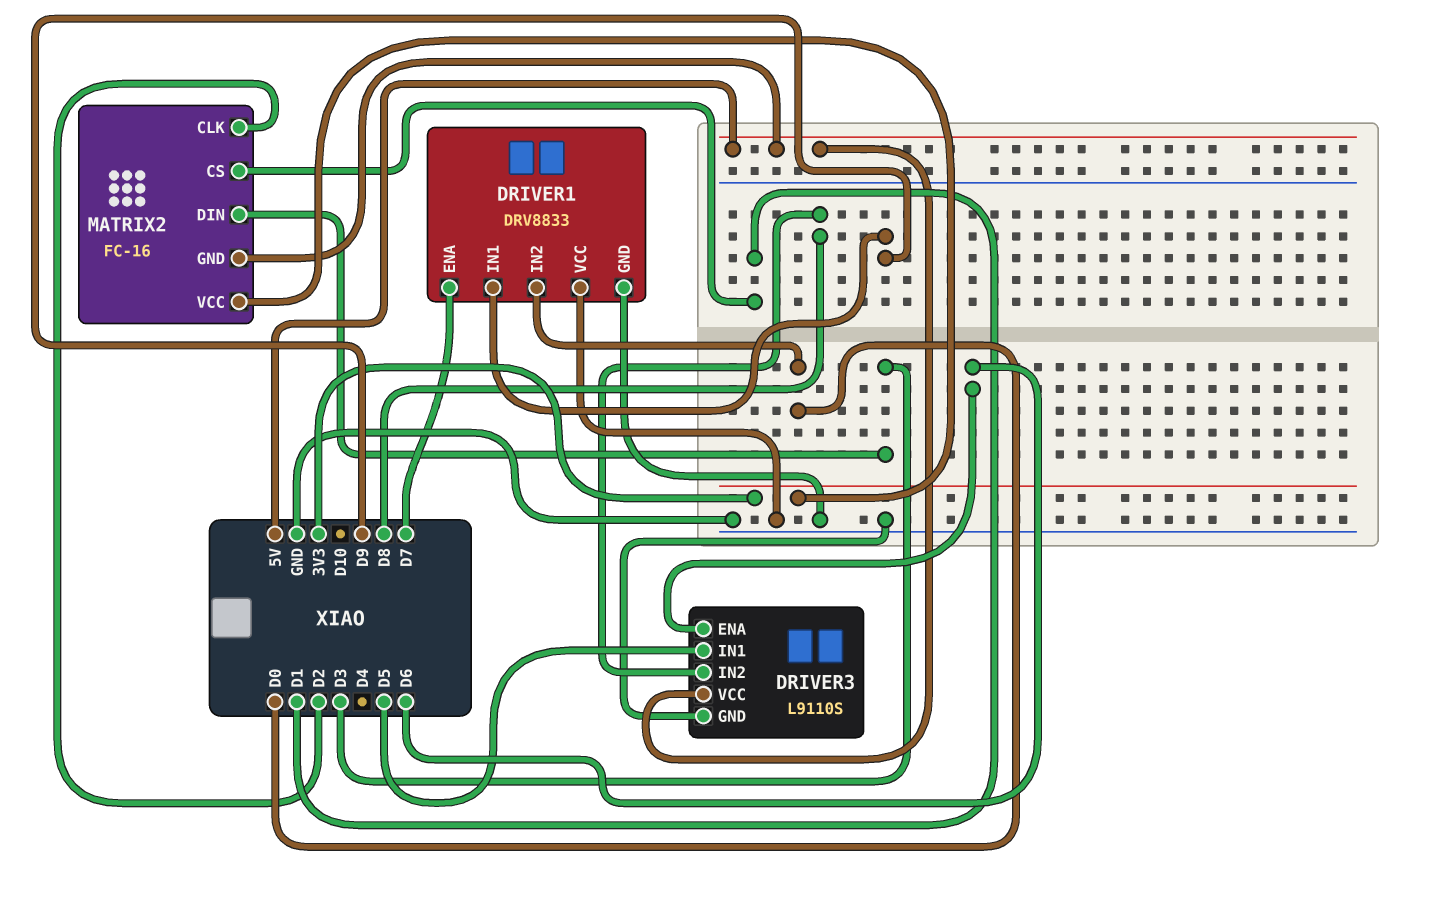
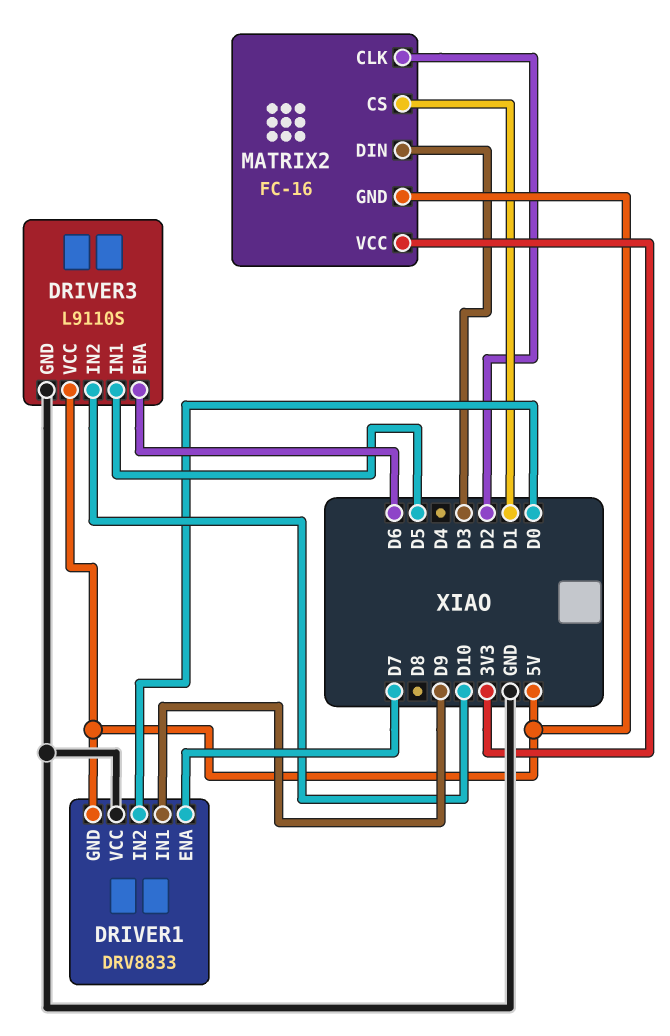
DRIVER1 pin GND: GND -> 5V
DRIVER3 pin IN2: D8 -> D10

